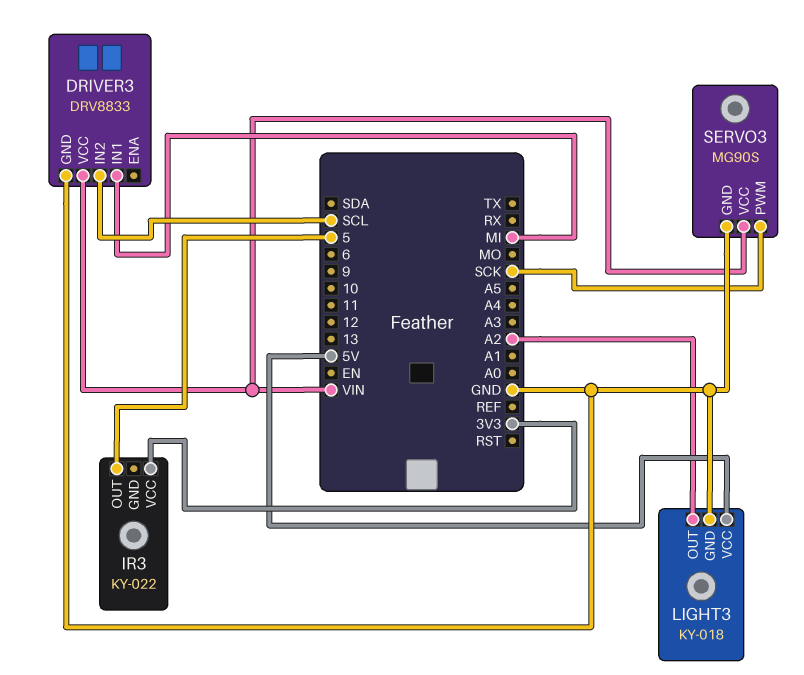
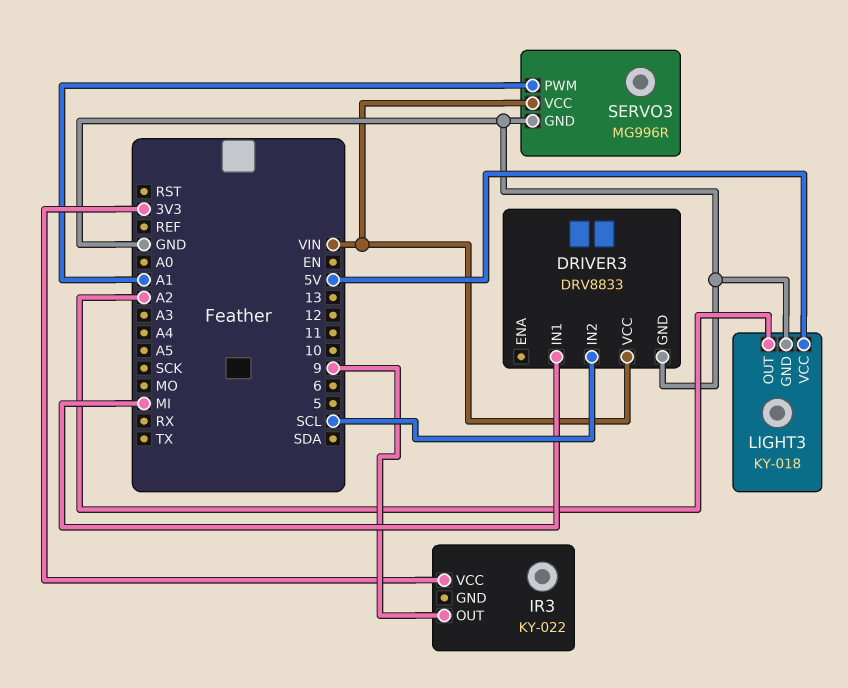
IR3 pin OUT: 5 -> 9
SERVO3: MG90S -> MG996R
SERVO3 pin PWM: SCK -> A1

